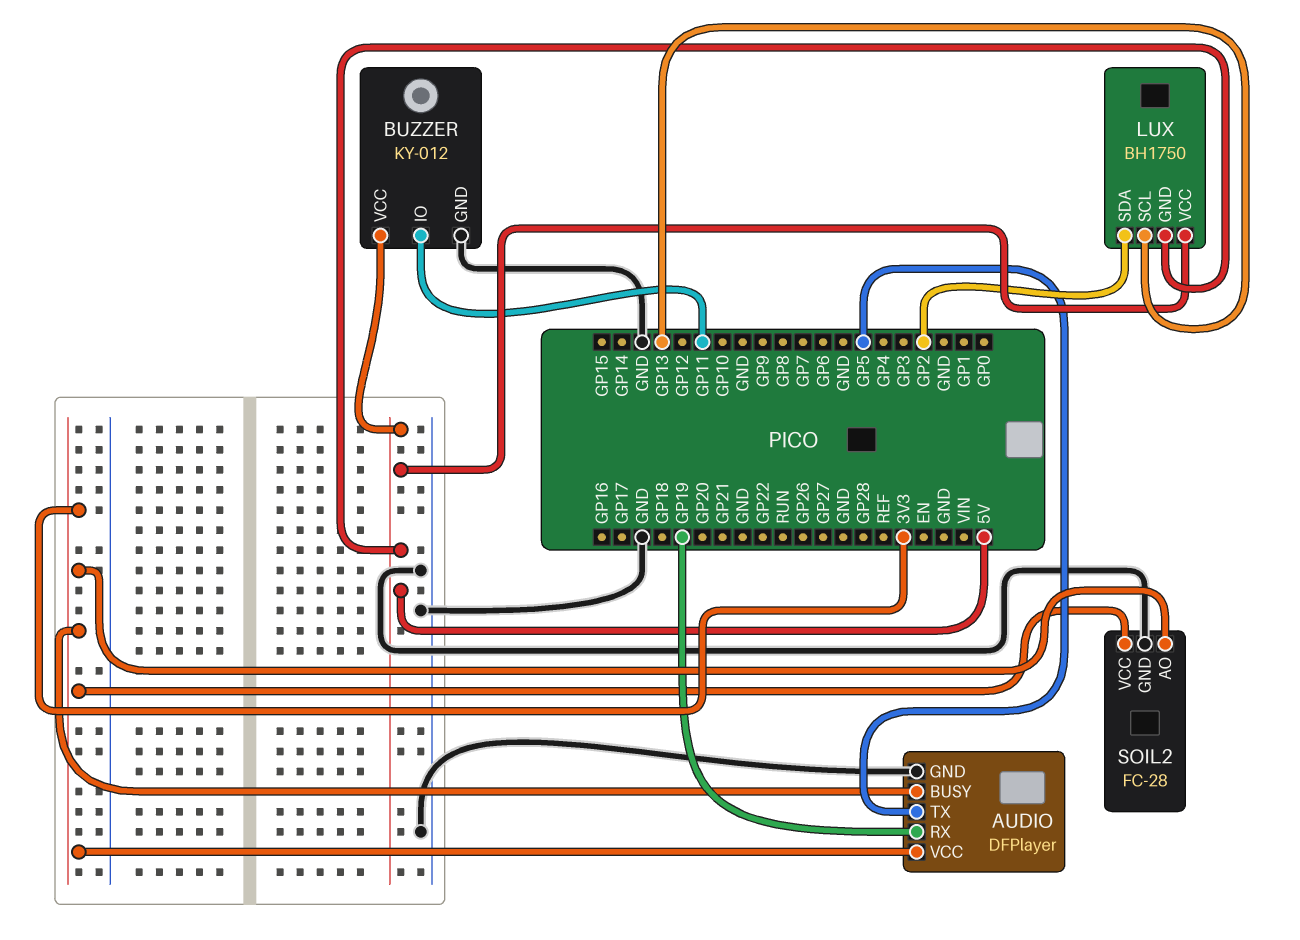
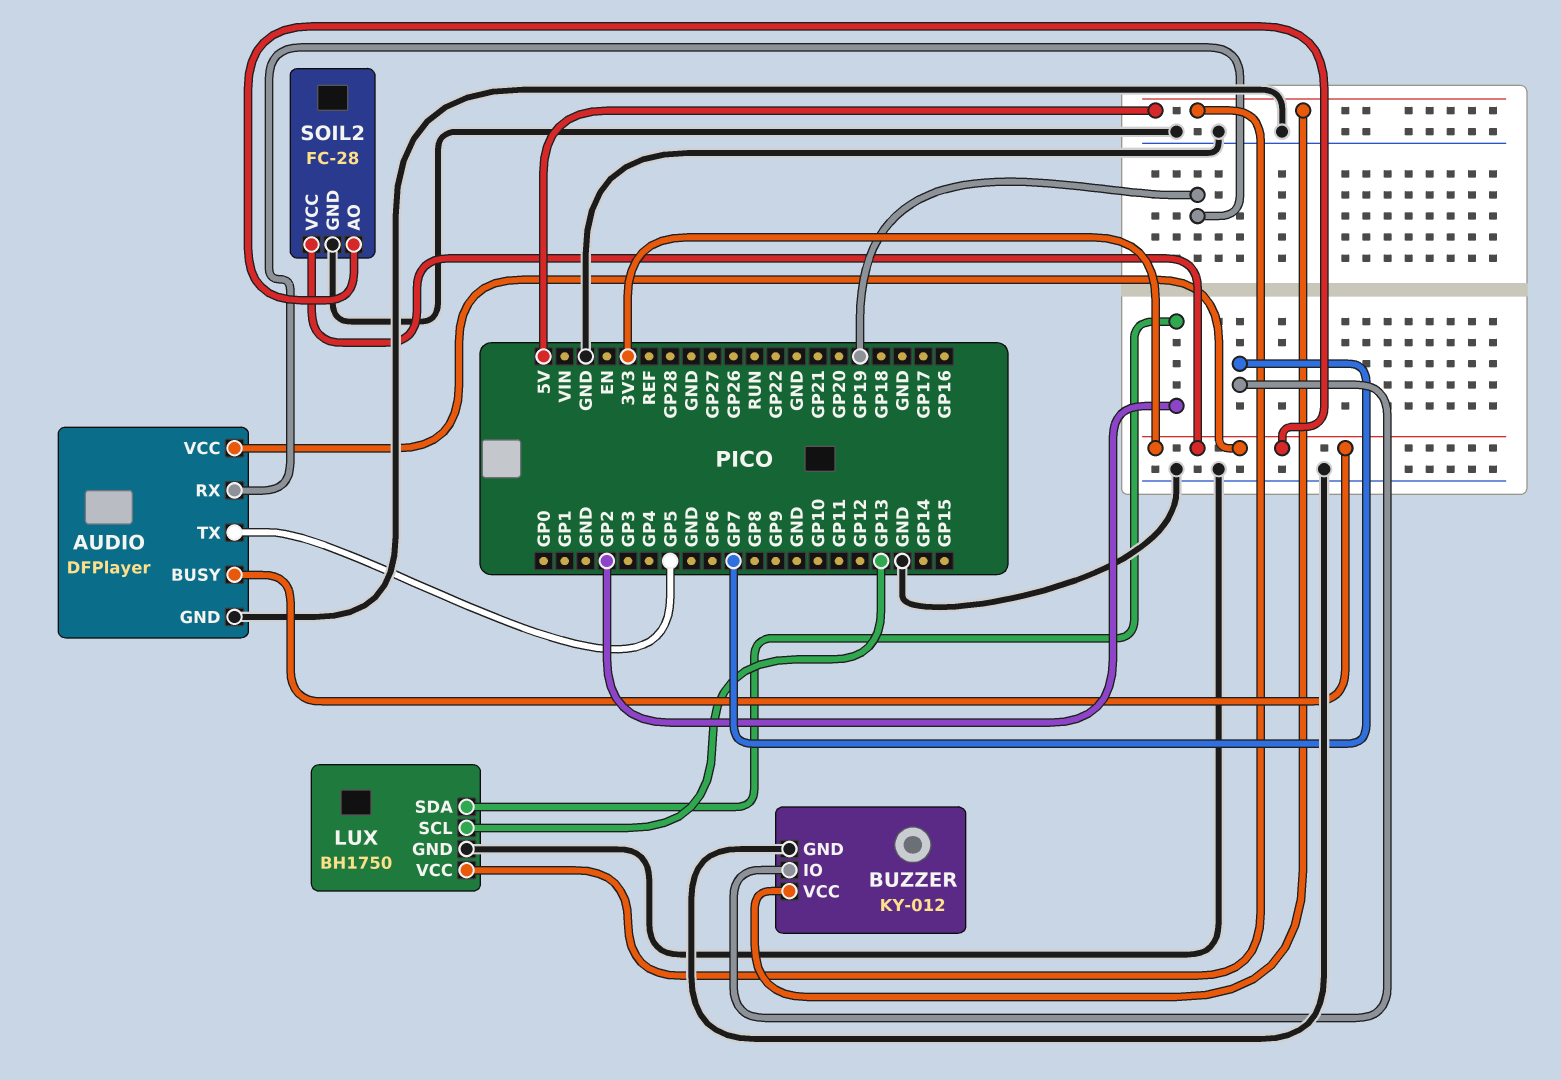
BUZZER pin IO: GP11 -> GP7
LUX pin GND: 5V -> GND

